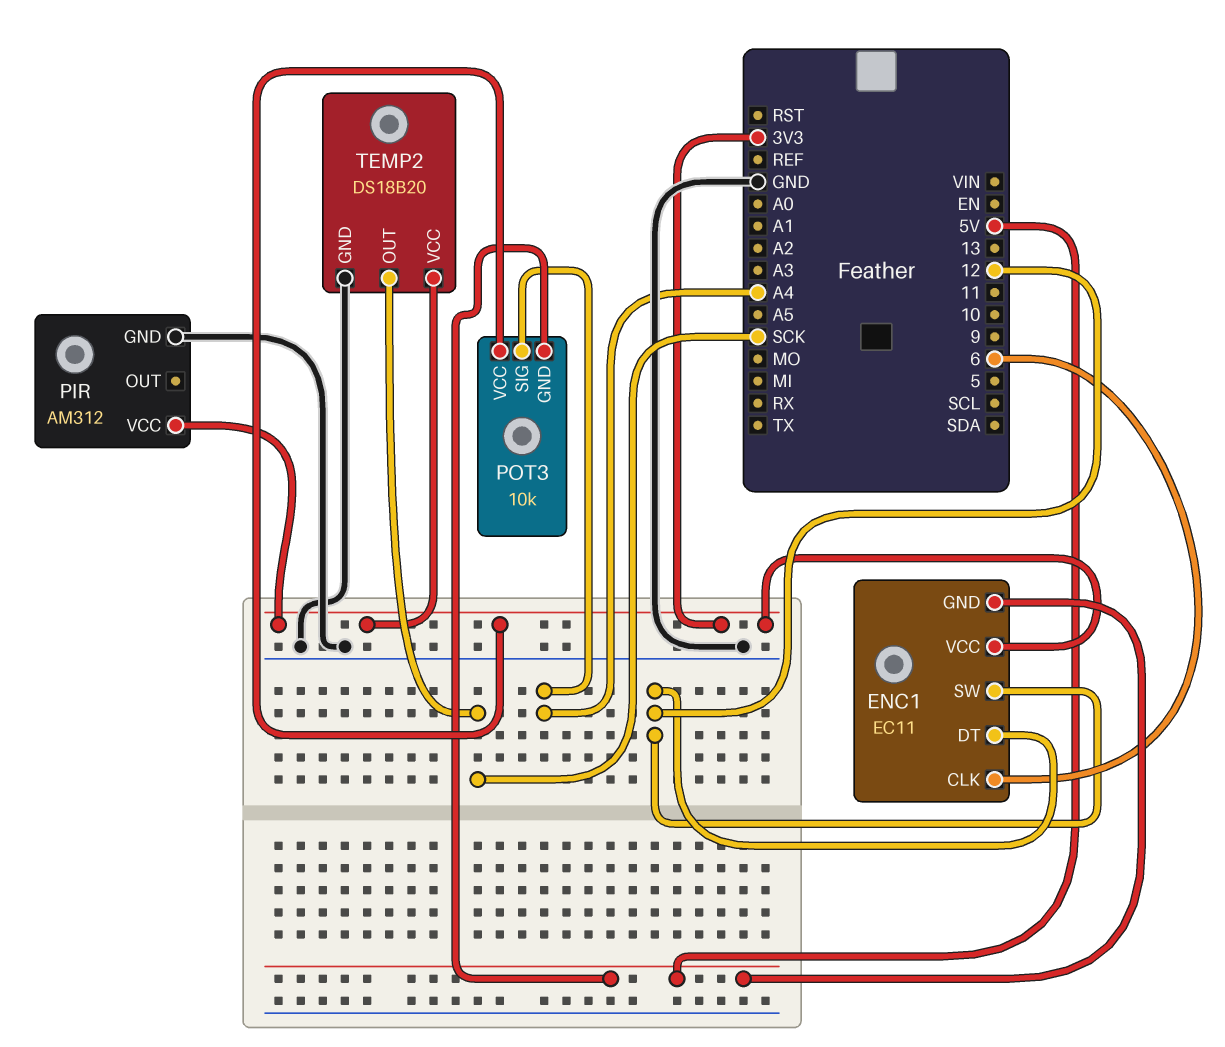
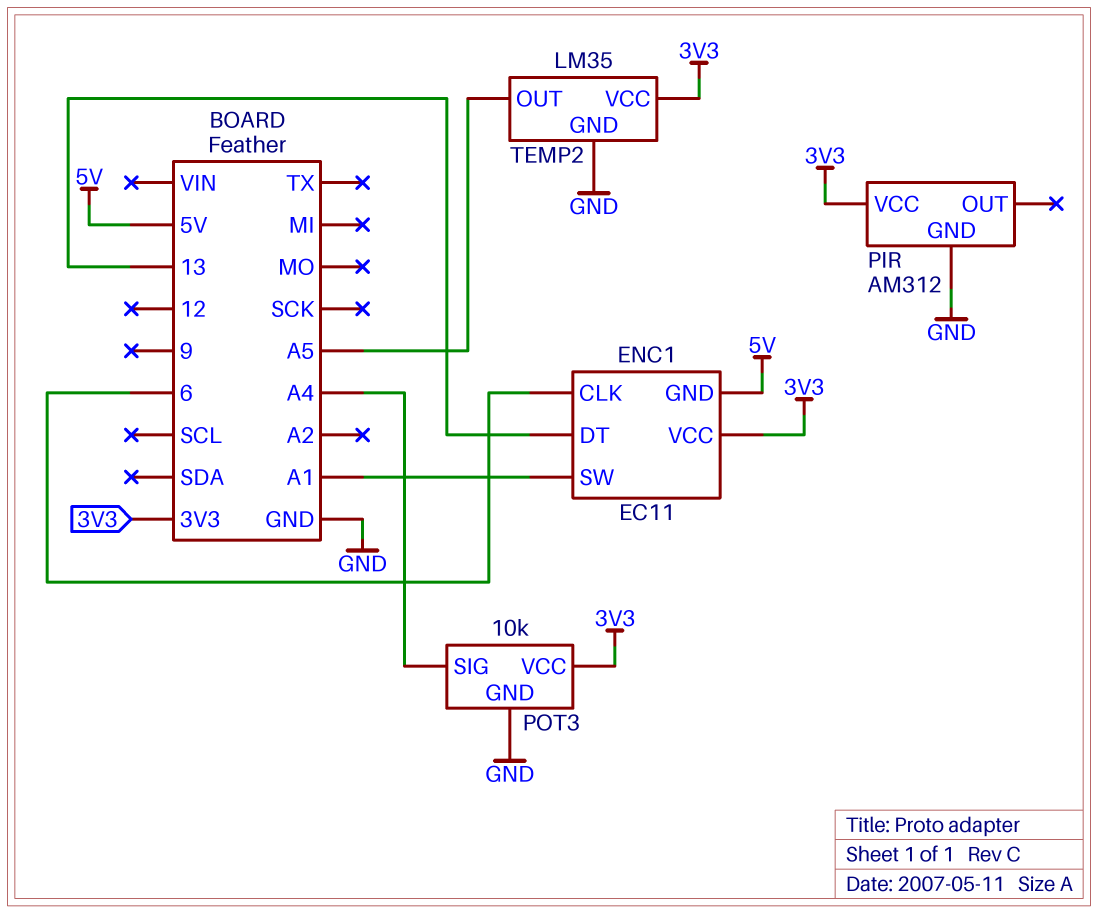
ENC1 pin DT: 12 -> 13
ENC1 pin SW: 12 -> A1
POT3 pin GND: 5V -> GND
TEMP2: DS18B20 -> LM35
TEMP2 pin OUT: SCK -> A5

